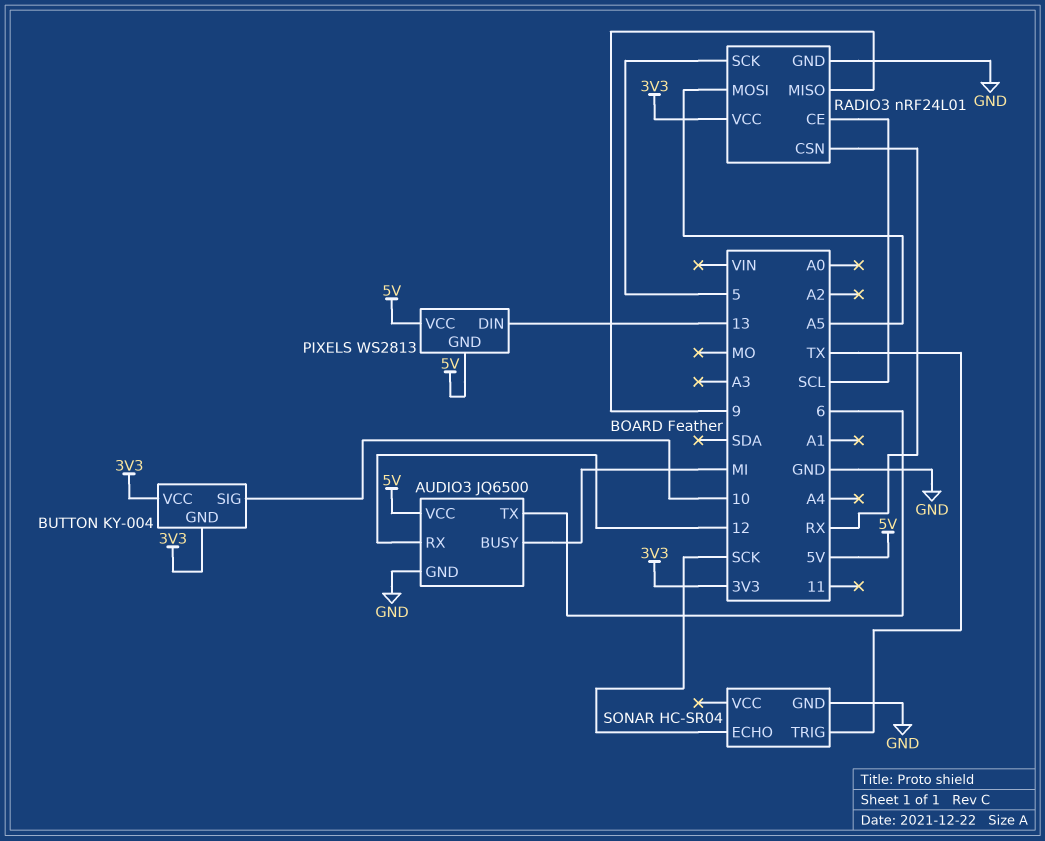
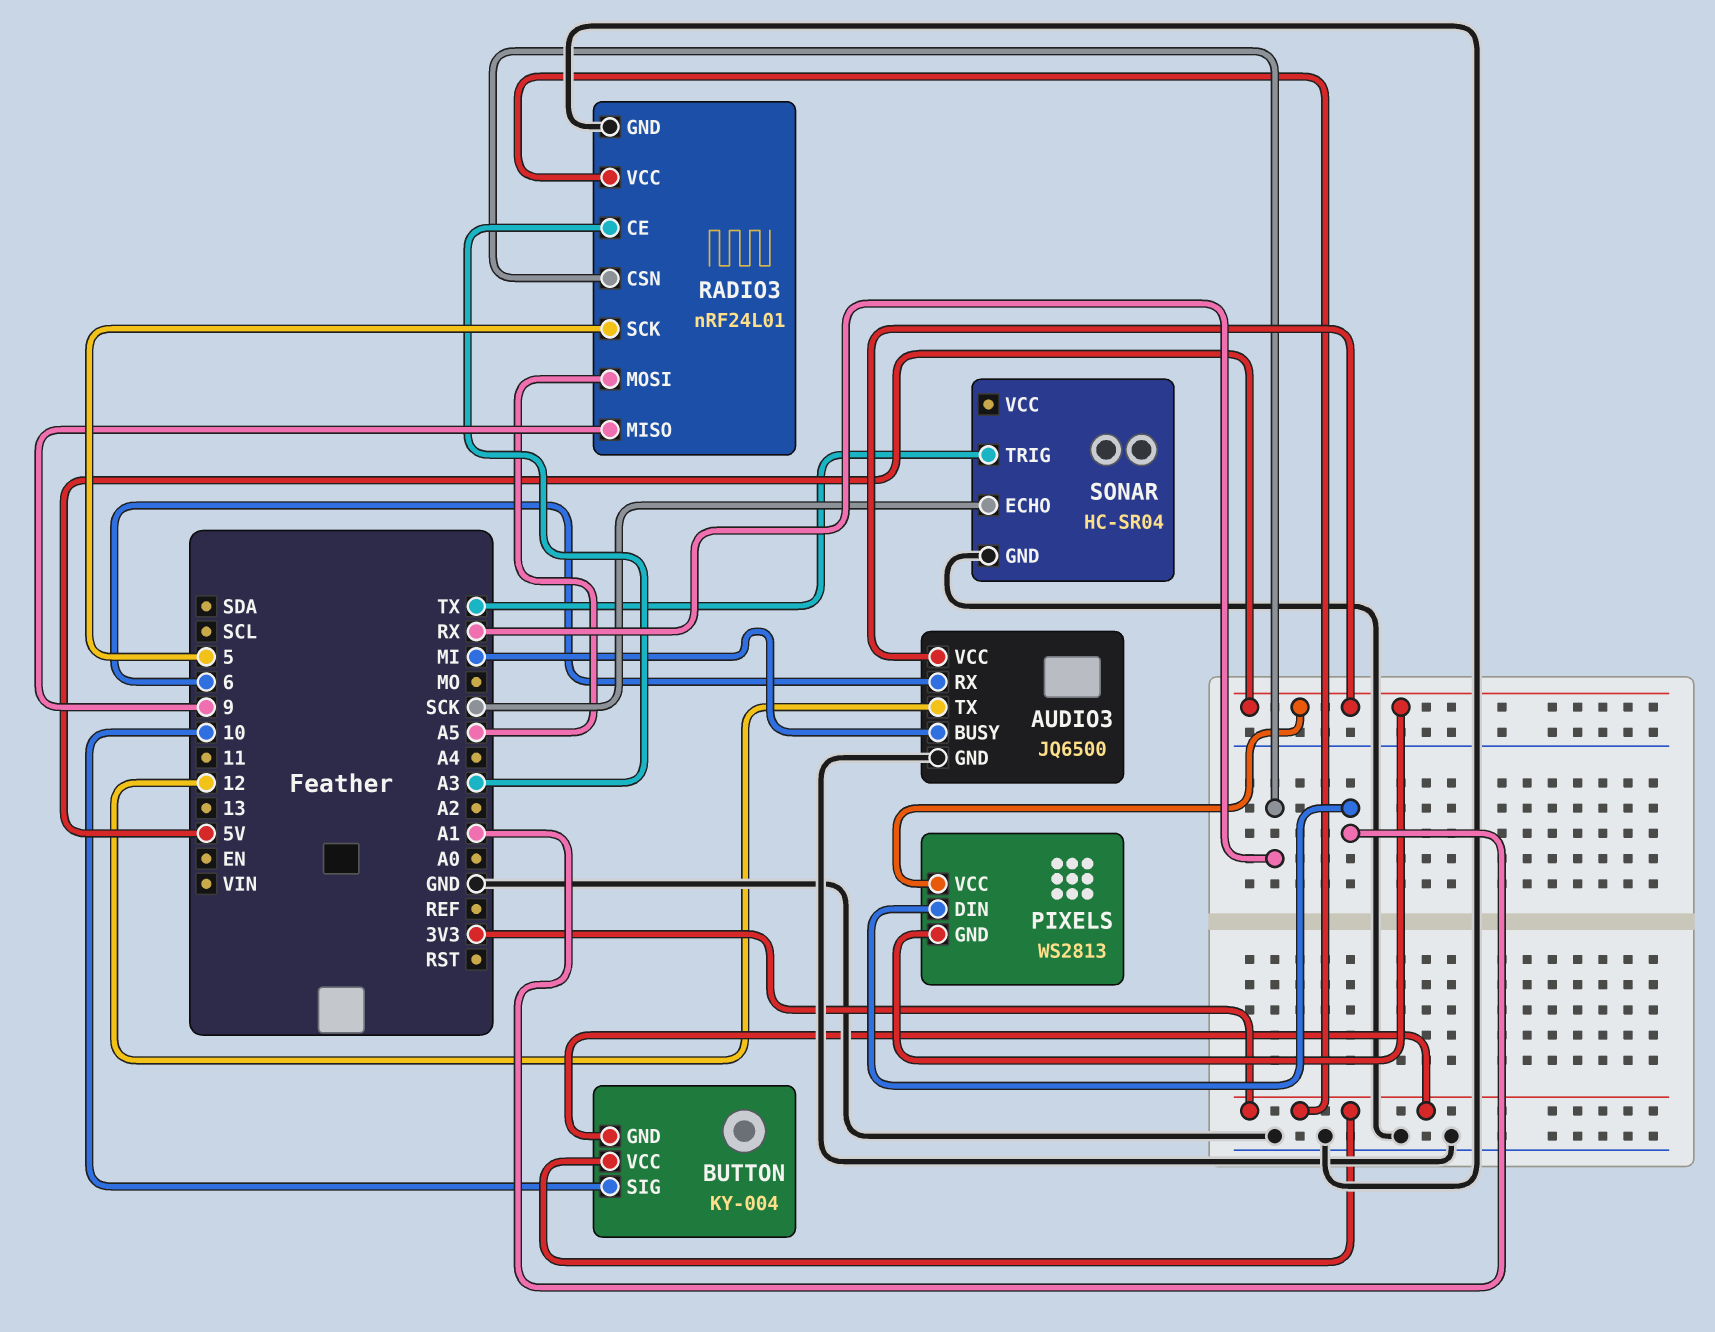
AUDIO3 pin RX: 12 -> 6
AUDIO3 pin TX: 6 -> 12
PIXELS pin DIN: 13 -> A1
RADIO3 pin CE: SCL -> A3

